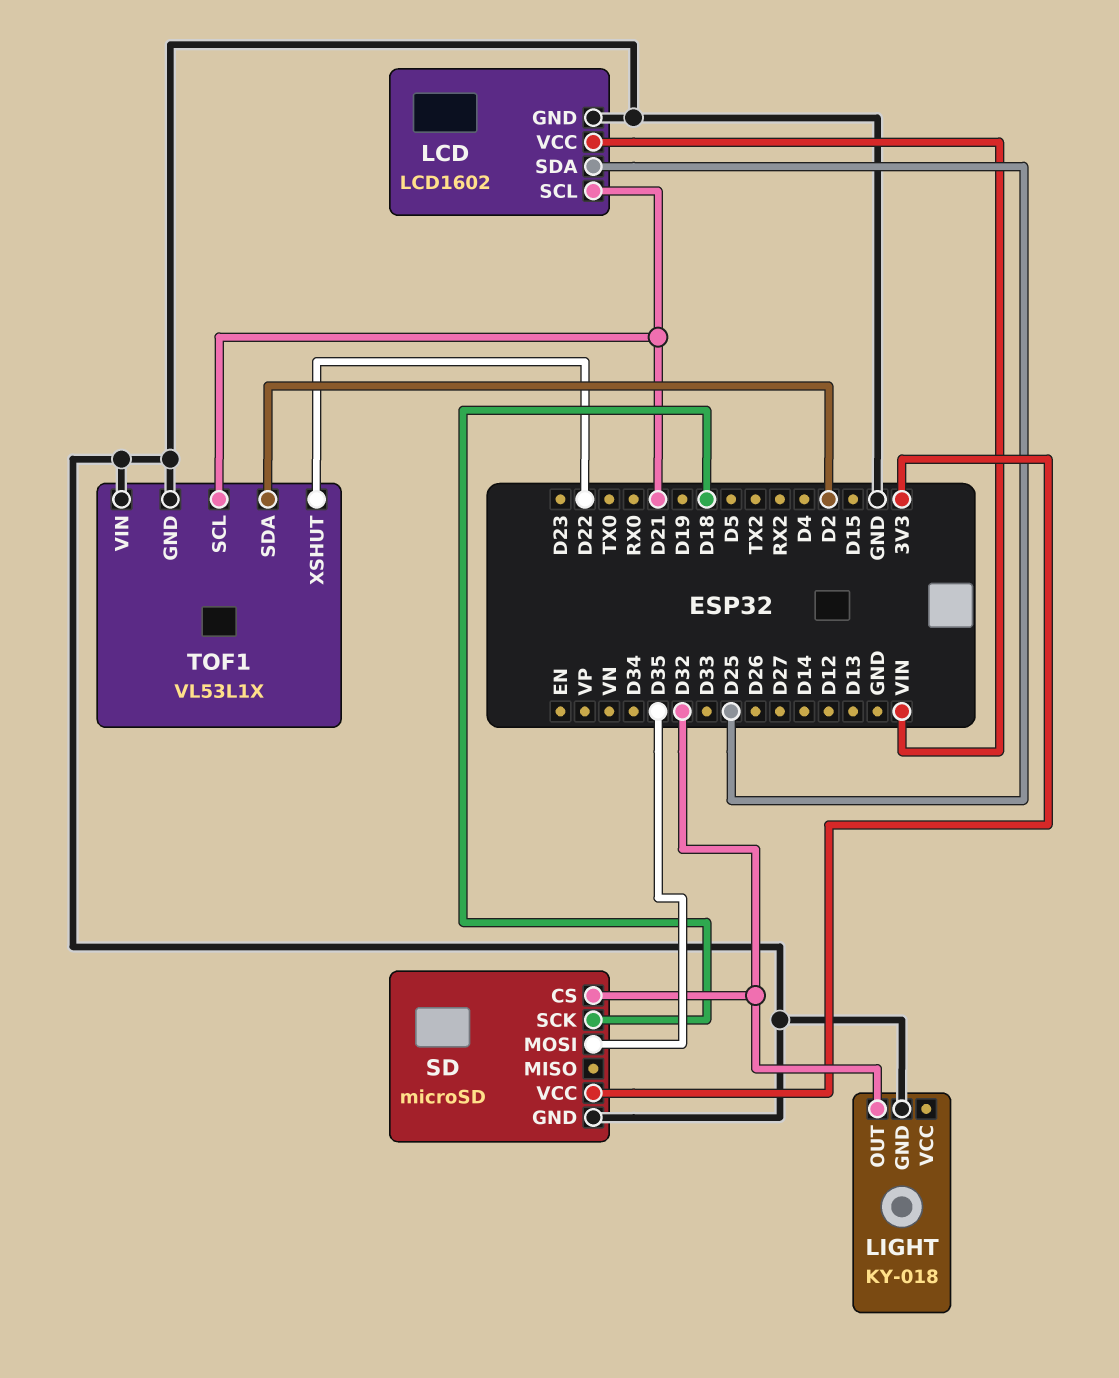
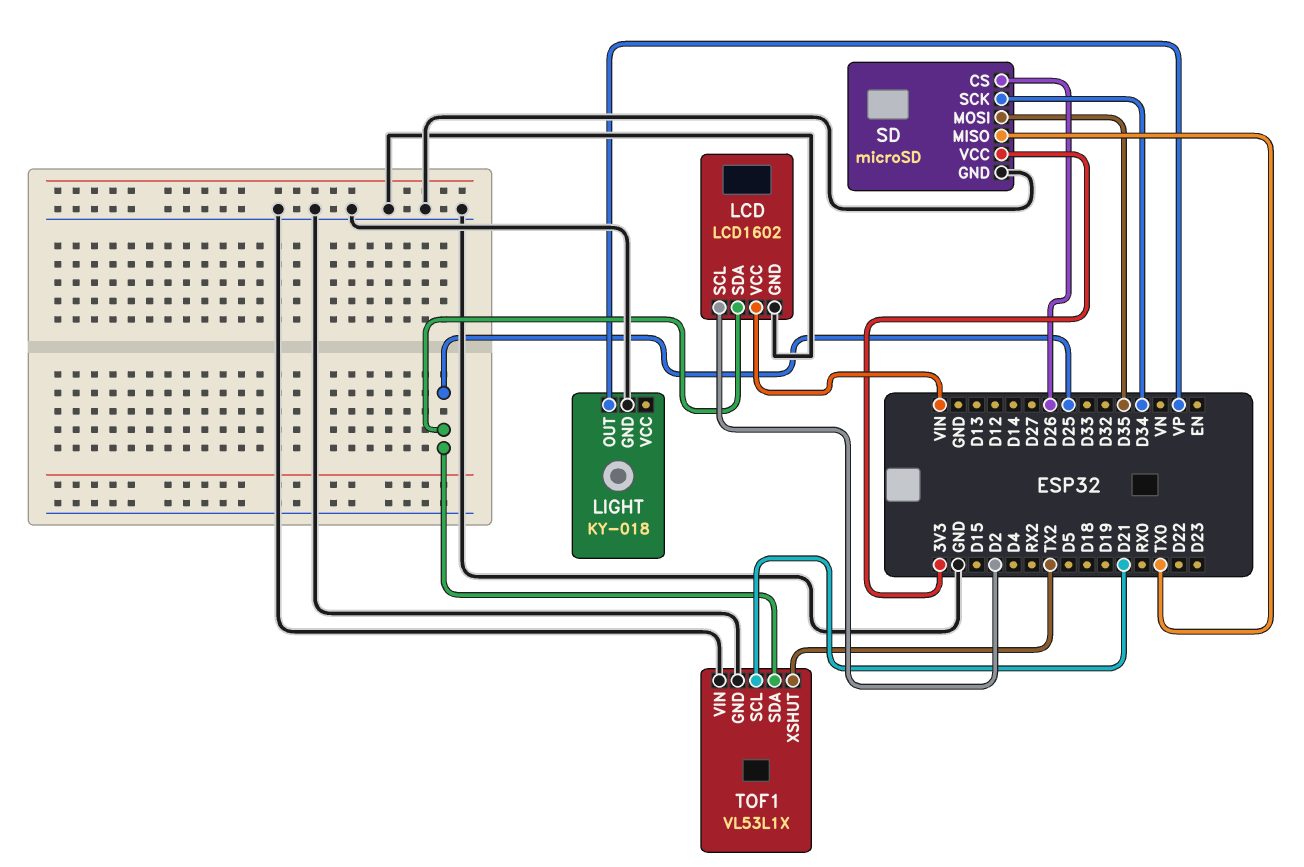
LCD pin SCL: D21 -> D2
LIGHT pin OUT: D32 -> VP
SD pin CS: D32 -> D26
SD pin MISO: none -> TX0
SD pin SCK: D18 -> D34
TOF1 pin SDA: D2 -> D25
TOF1 pin XSHUT: D22 -> TX2

